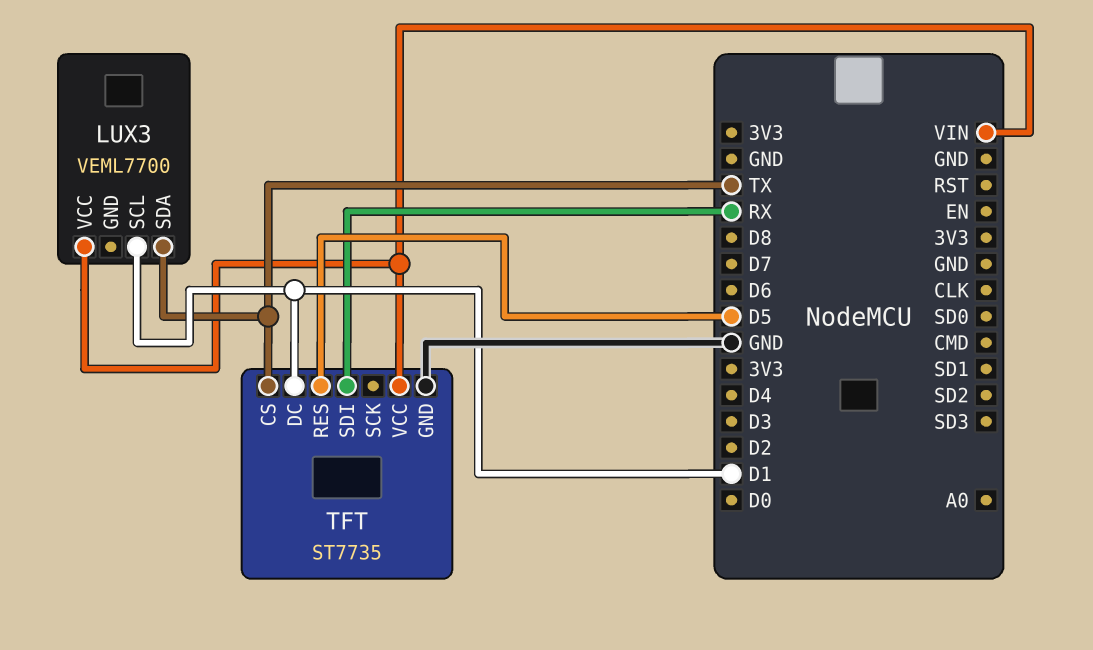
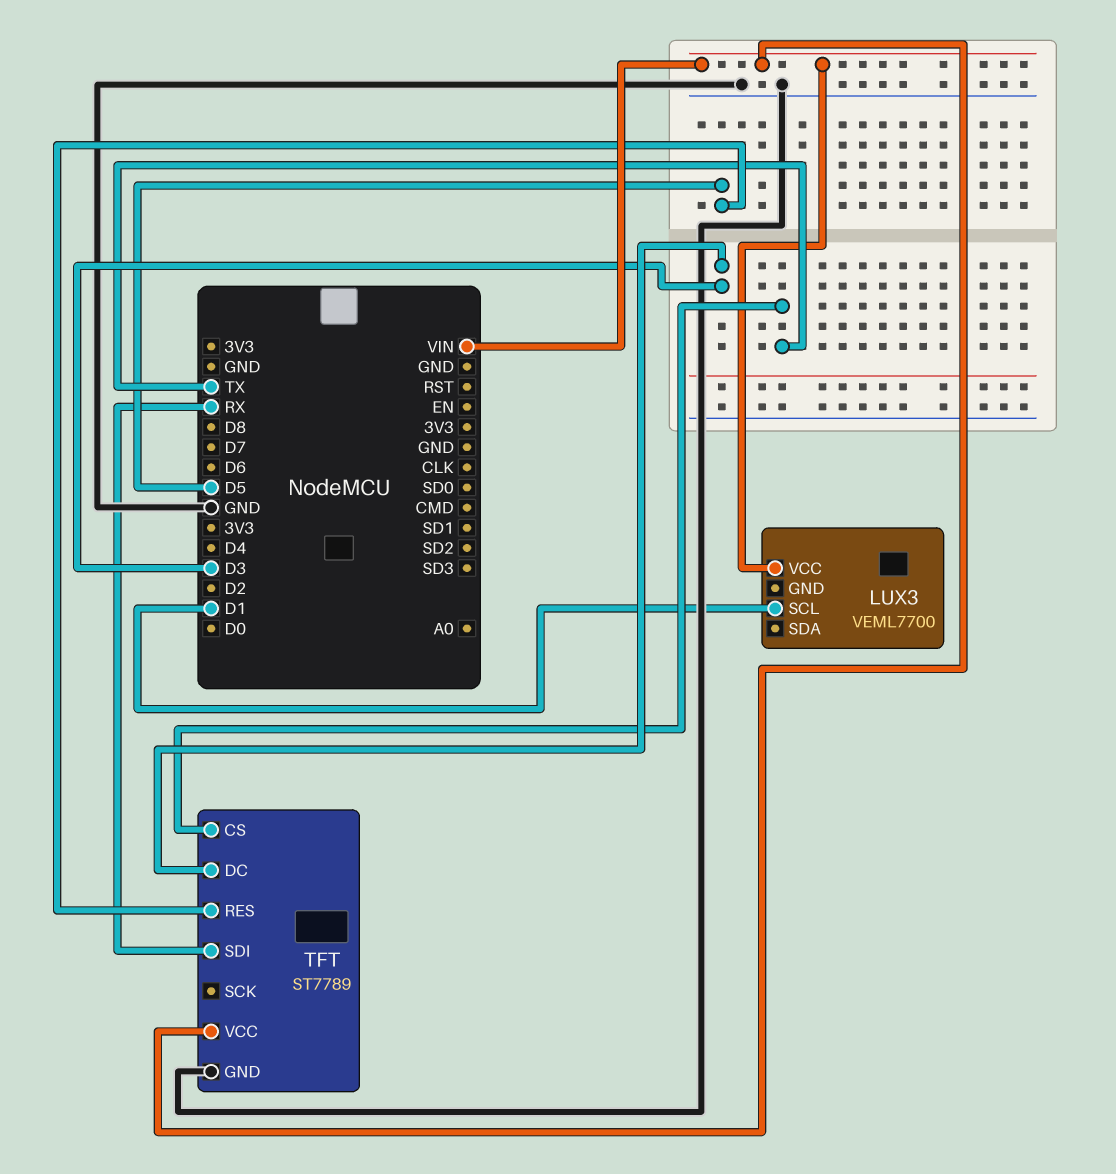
LUX3 pin SDA: TX -> none
TFT: ST7735 -> ST7789
TFT pin DC: D1 -> D3

